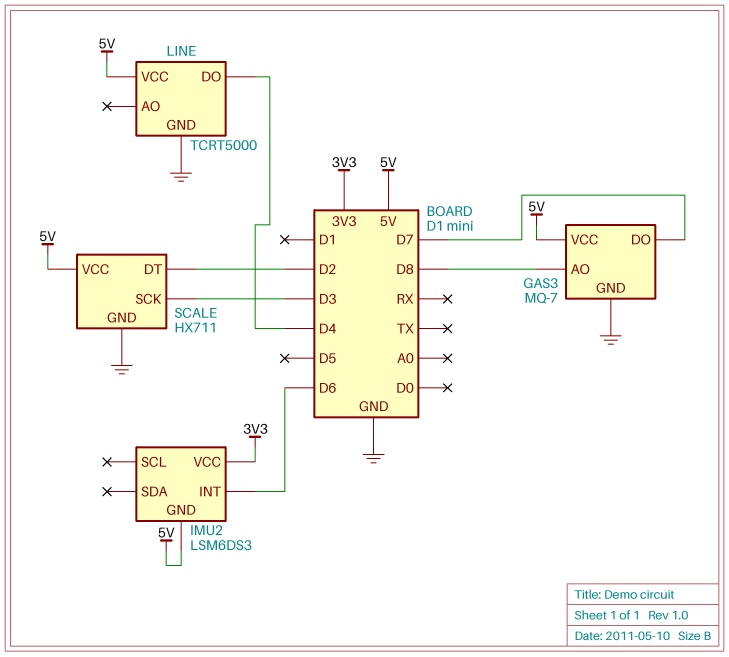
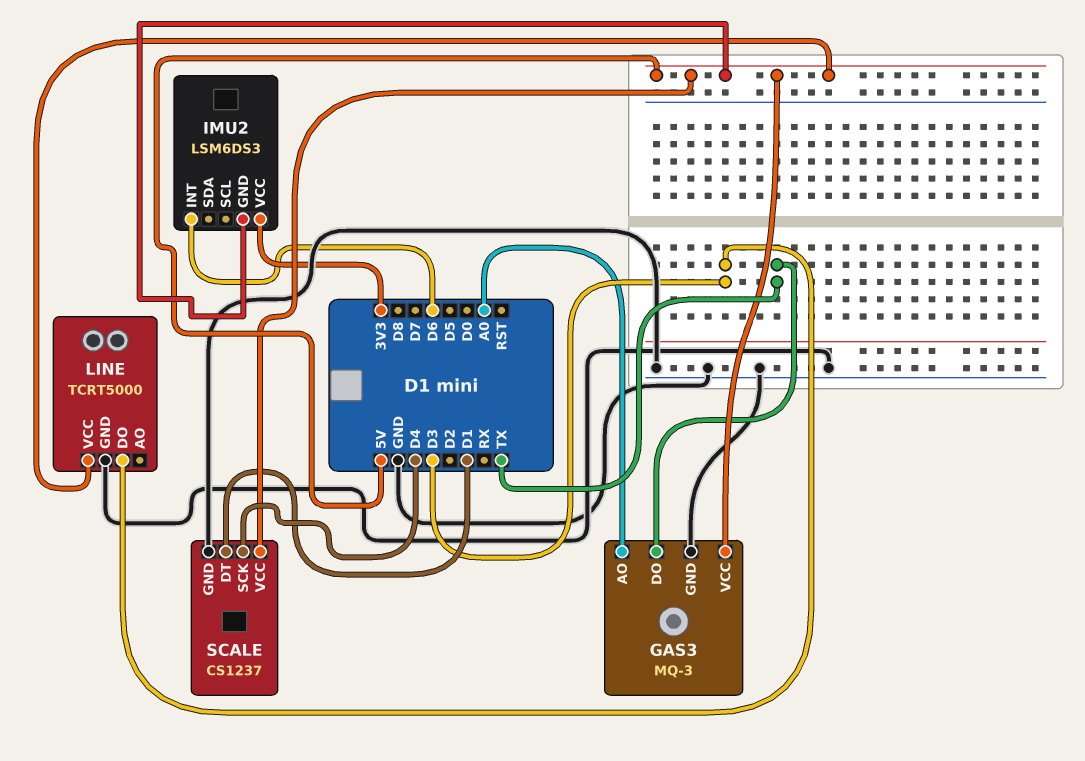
GAS3: MQ-7 -> MQ-3
GAS3 pin AO: D8 -> A0
GAS3 pin DO: D7 -> TX
LINE pin DO: D4 -> D3
SCALE: HX711 -> CS1237
SCALE pin DT: D2 -> D1
SCALE pin SCK: D3 -> D4

